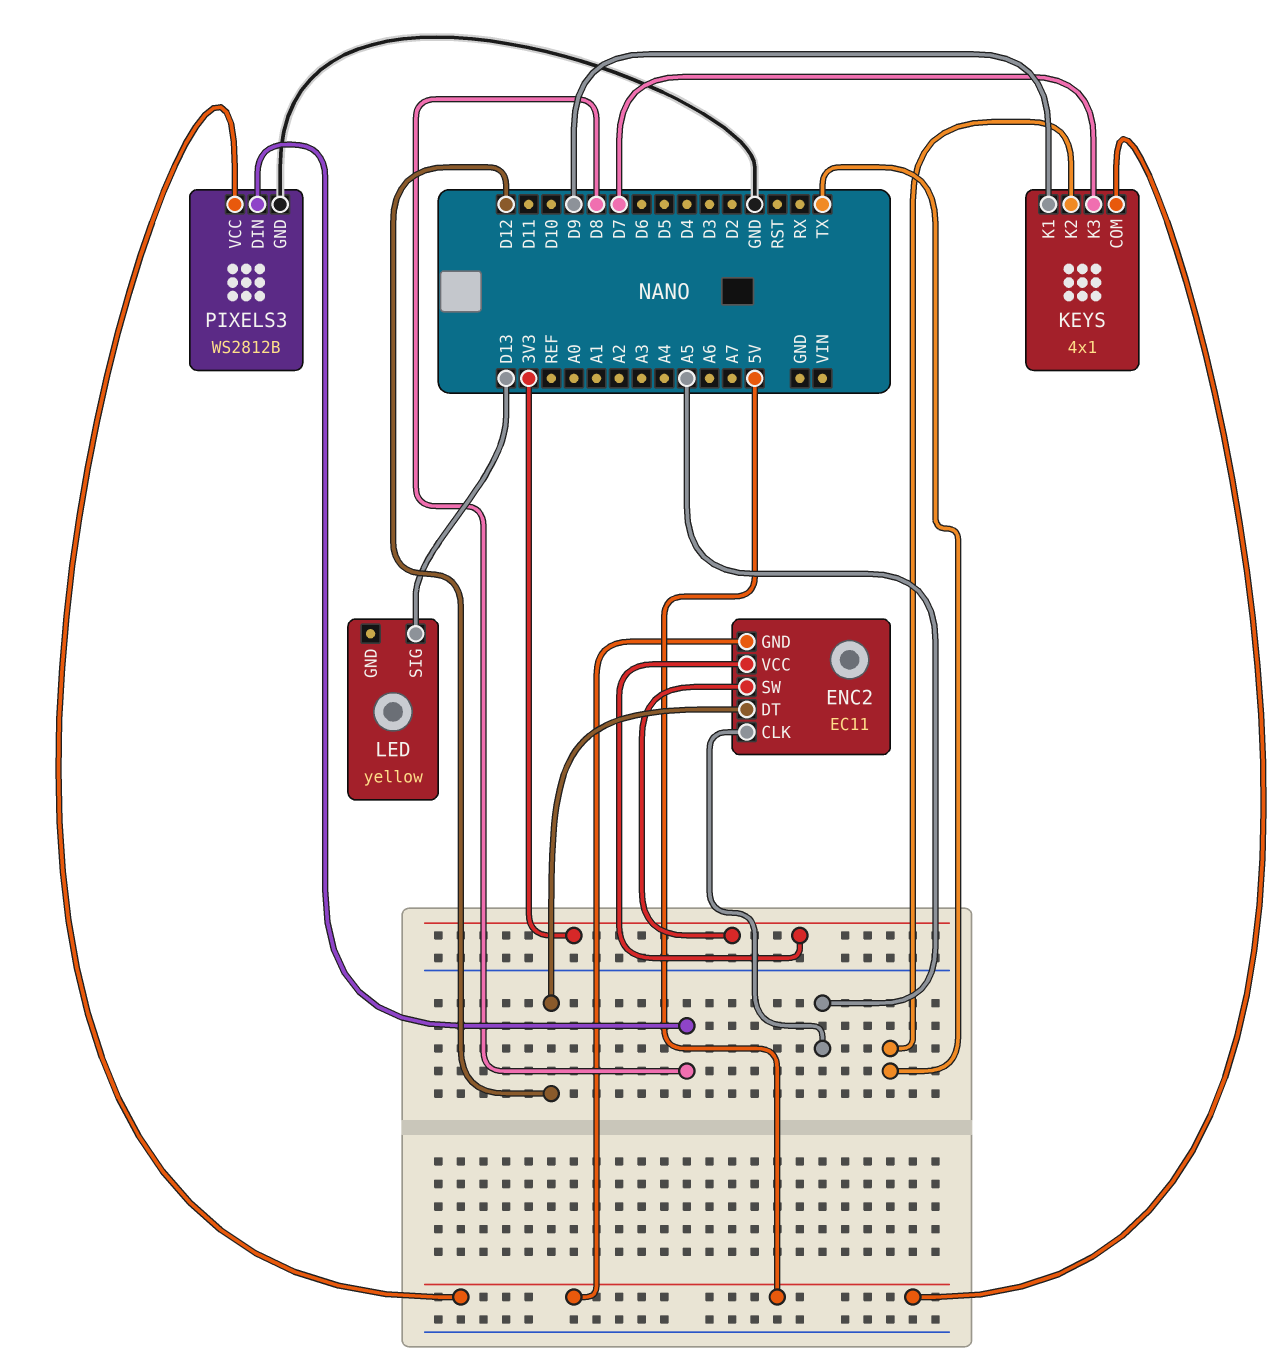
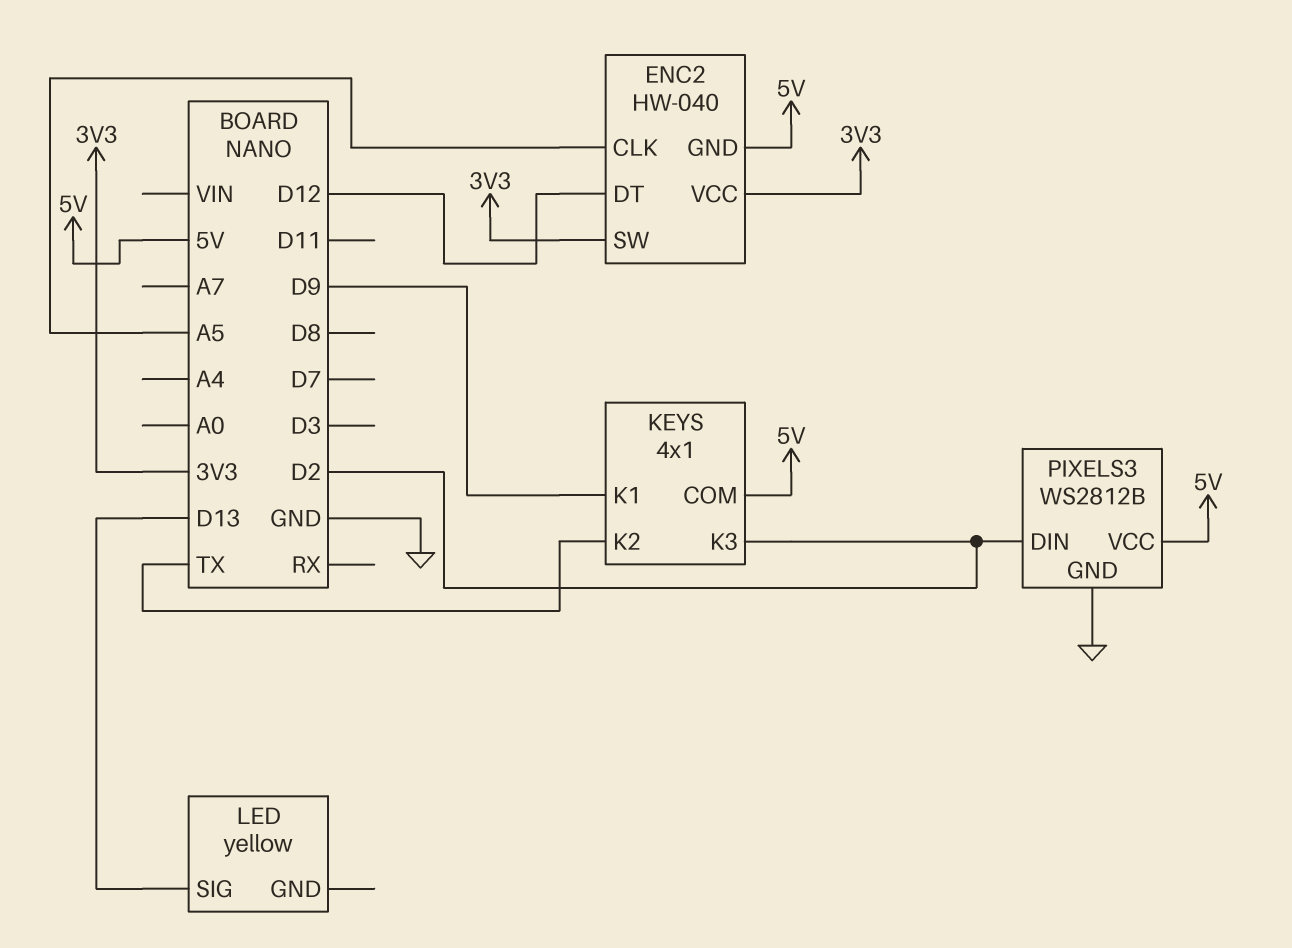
ENC2: EC11 -> HW-040
KEYS pin K3: D7 -> D2
PIXELS3 pin DIN: D8 -> D2

